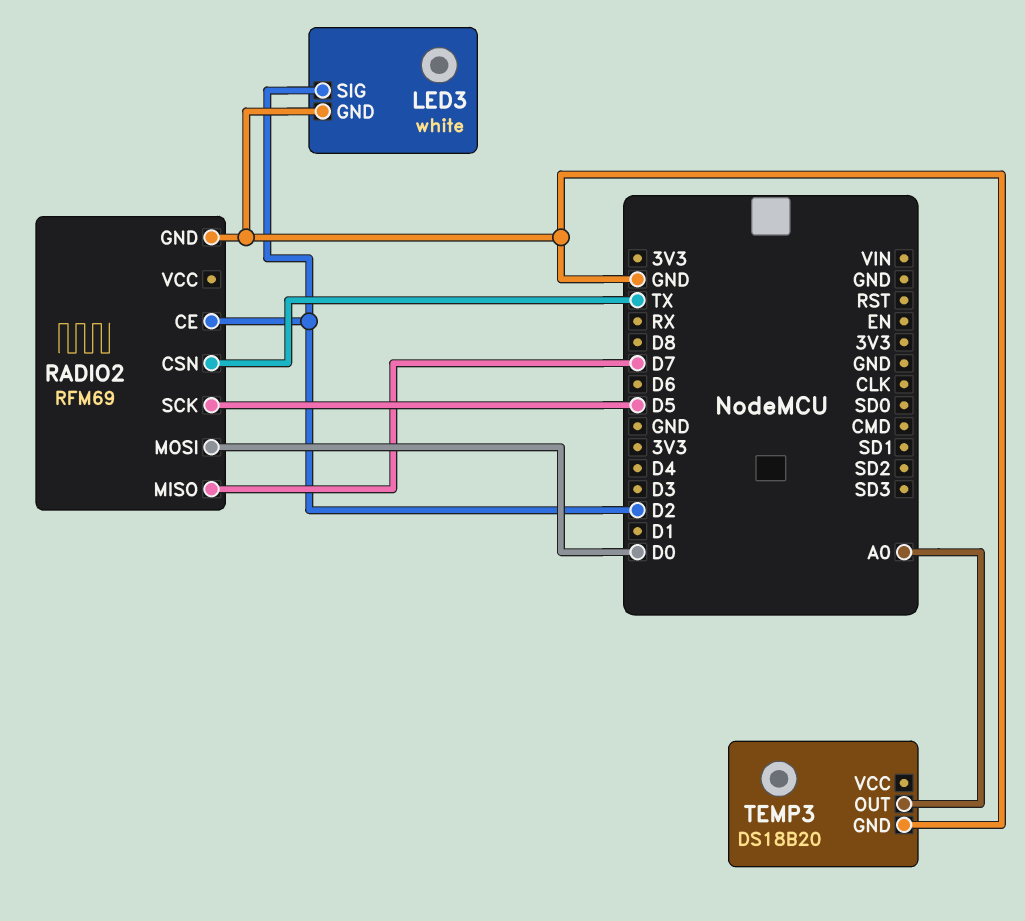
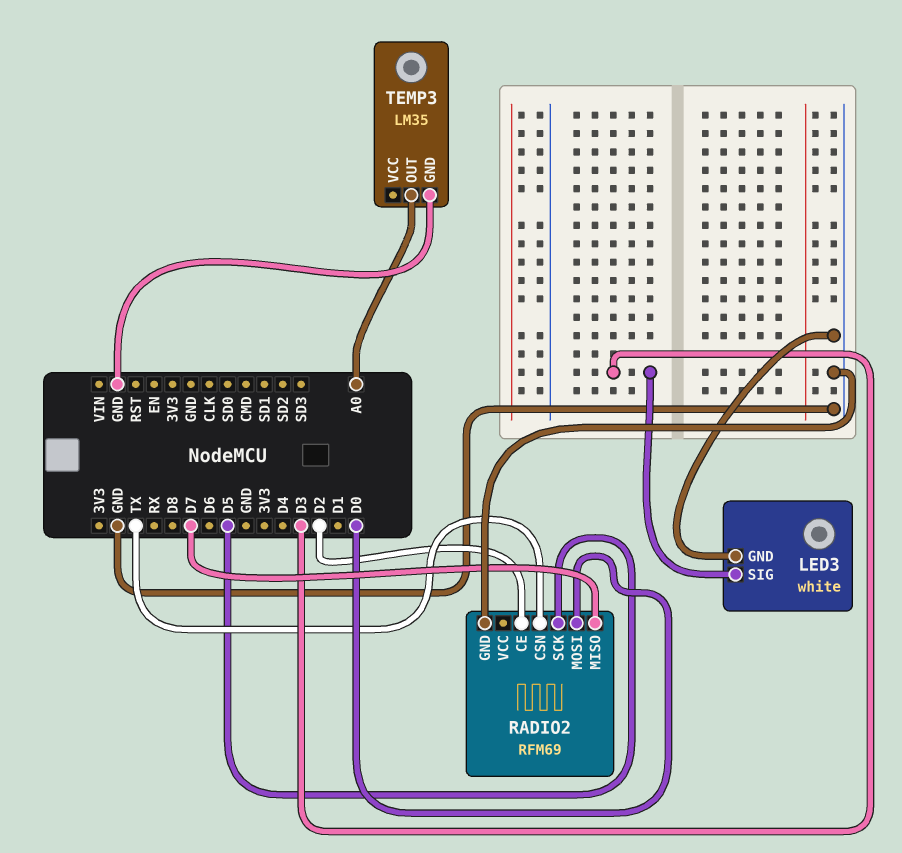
LED3 pin SIG: D2 -> D3
TEMP3: DS18B20 -> LM35

